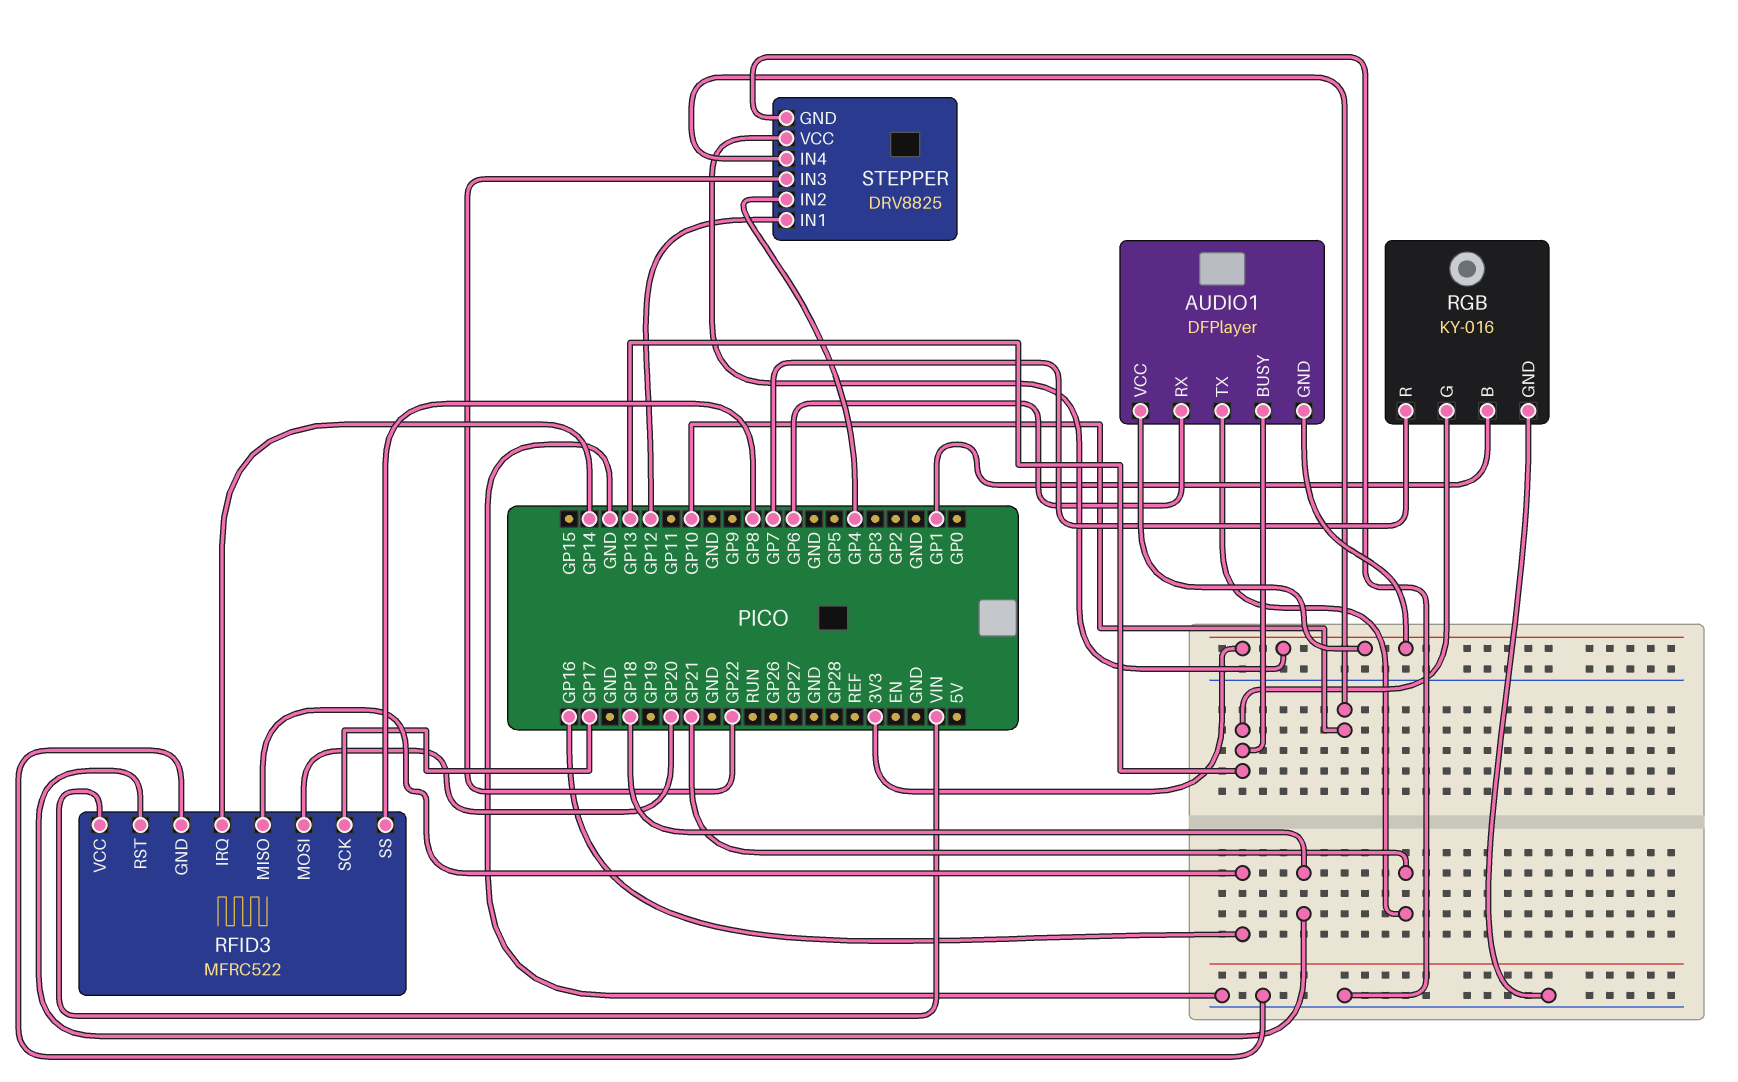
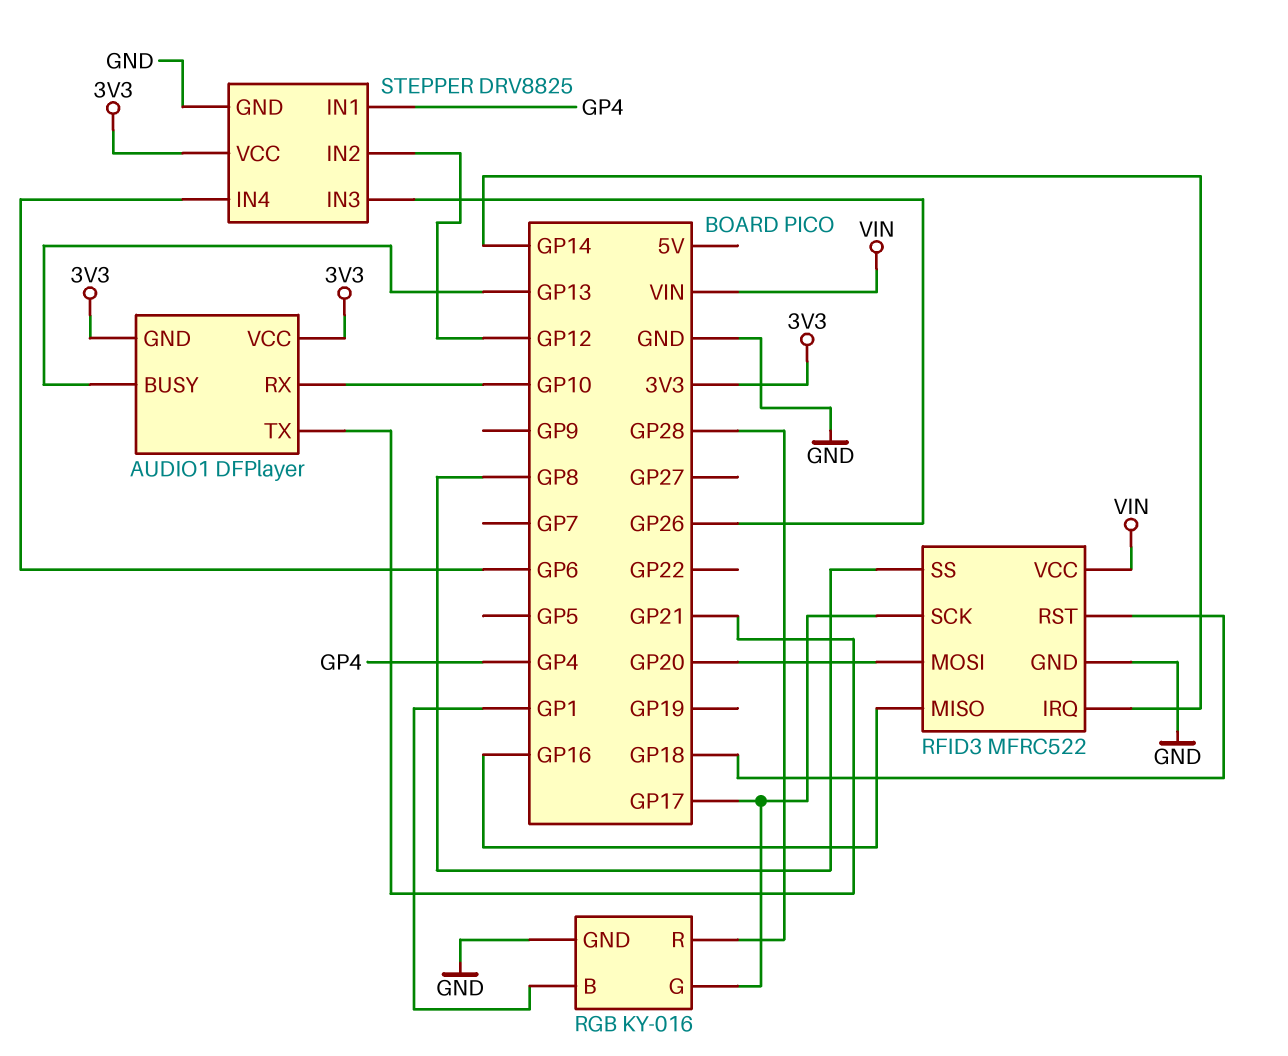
AUDIO1 pin RX: GP6 -> GP10
RGB pin G: GP13 -> GP17
RGB pin R: GP7 -> GP28
STEPPER pin IN1: GP12 -> GP4
STEPPER pin IN2: GP4 -> GP12
STEPPER pin IN3: GP22 -> GP26
STEPPER pin IN4: GP10 -> GP6

